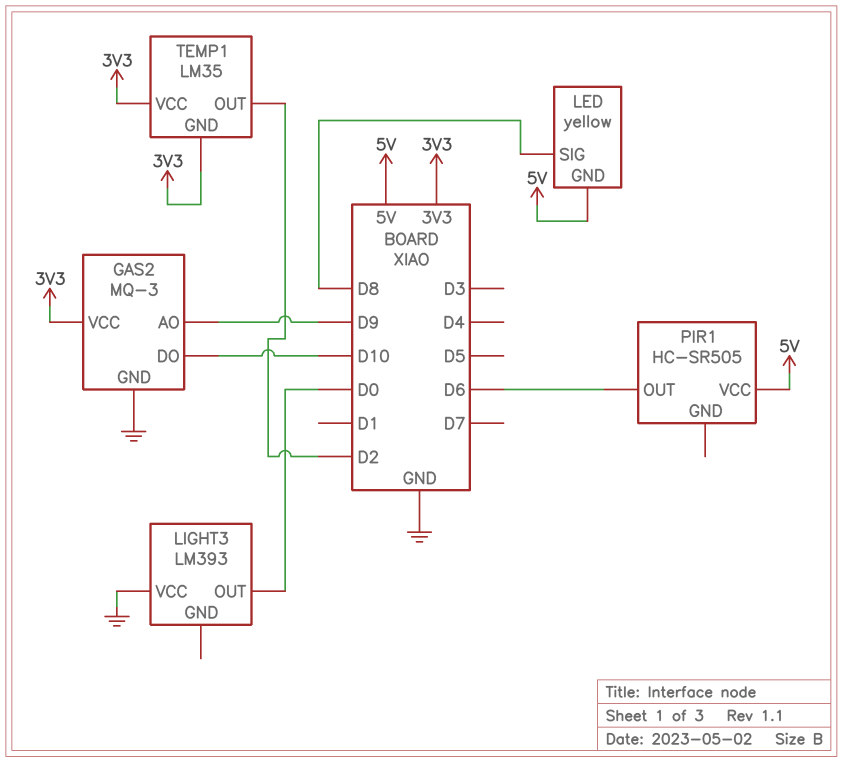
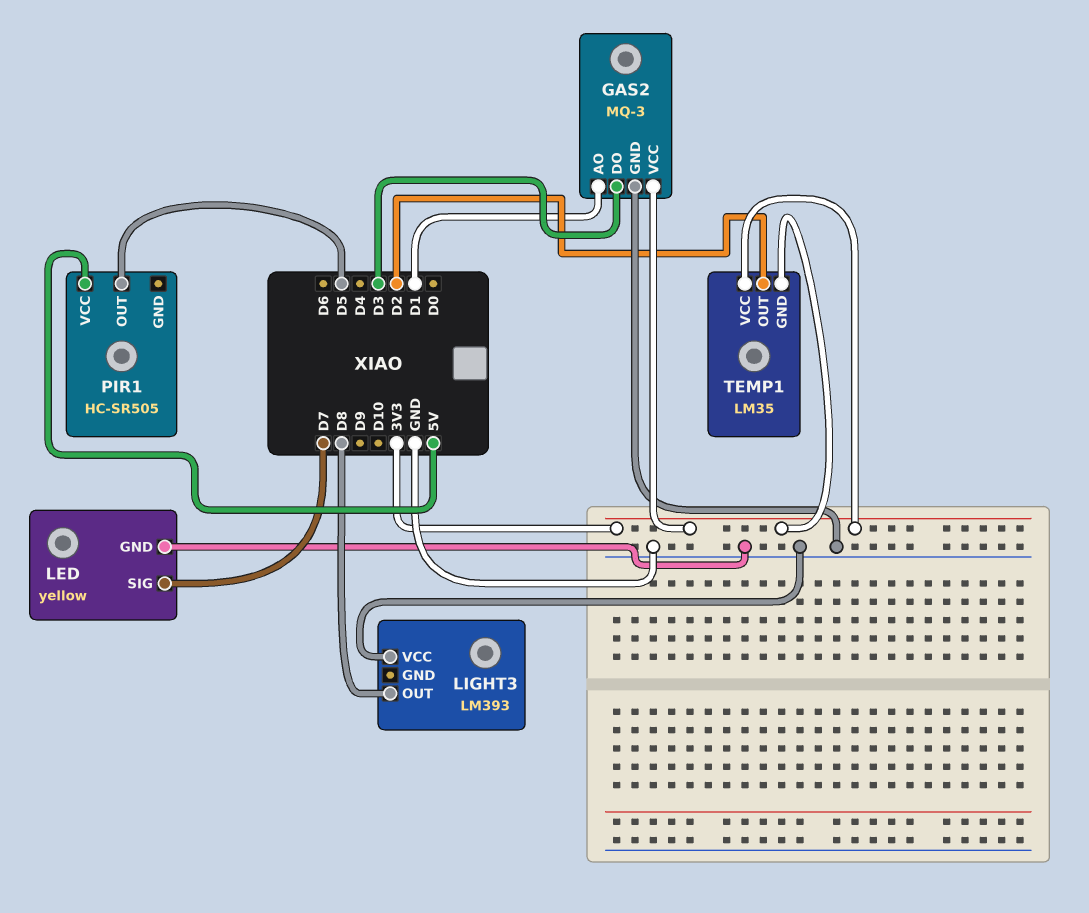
GAS2 pin AO: D9 -> D1
GAS2 pin DO: D10 -> D3
LED pin GND: 5V -> GND
LED pin SIG: D8 -> D7
LIGHT3 pin OUT: D0 -> D8
PIR1 pin OUT: D6 -> D5

